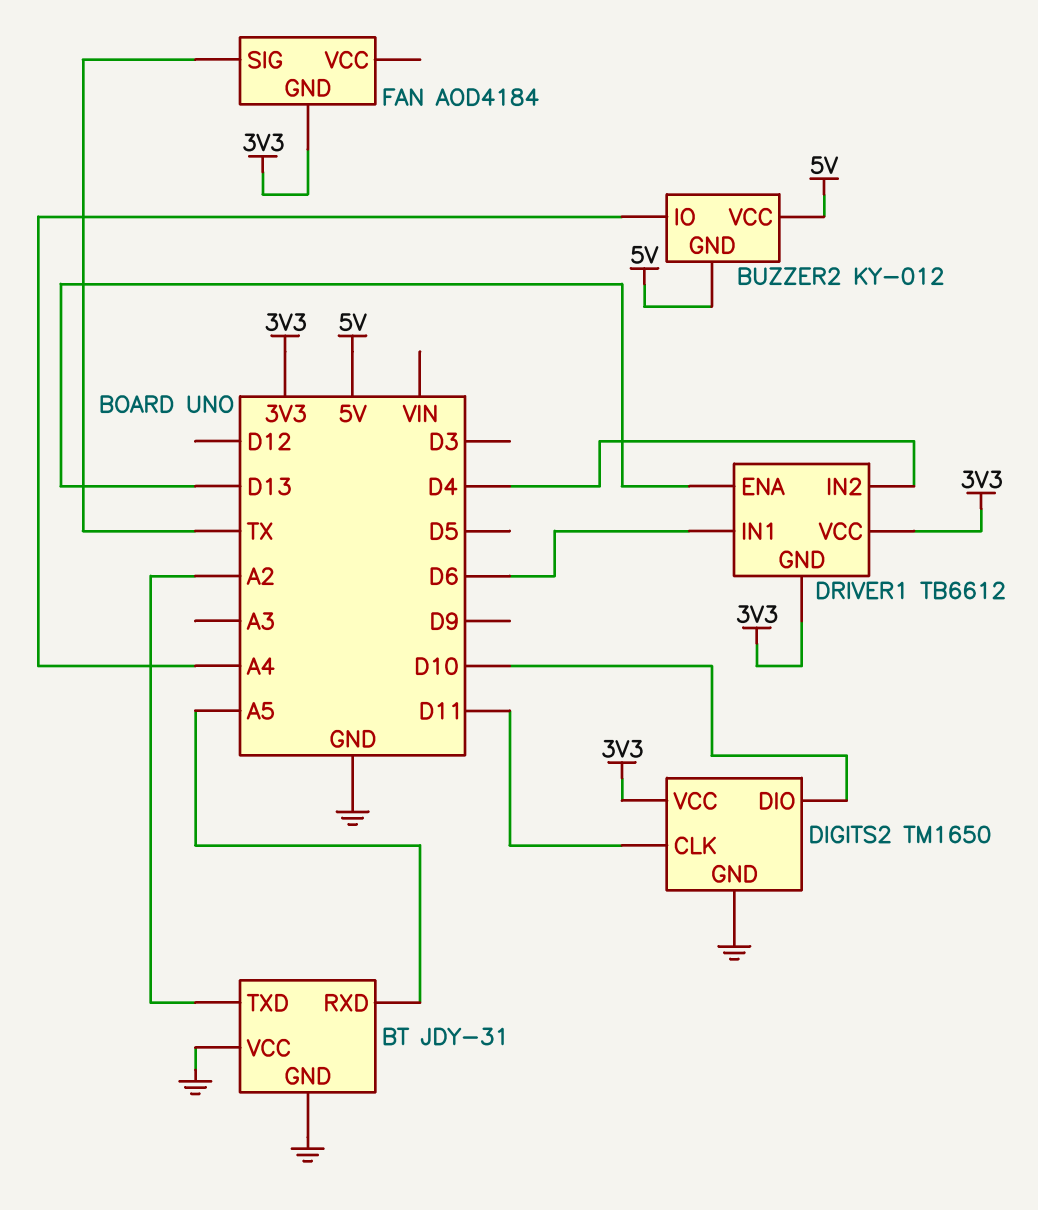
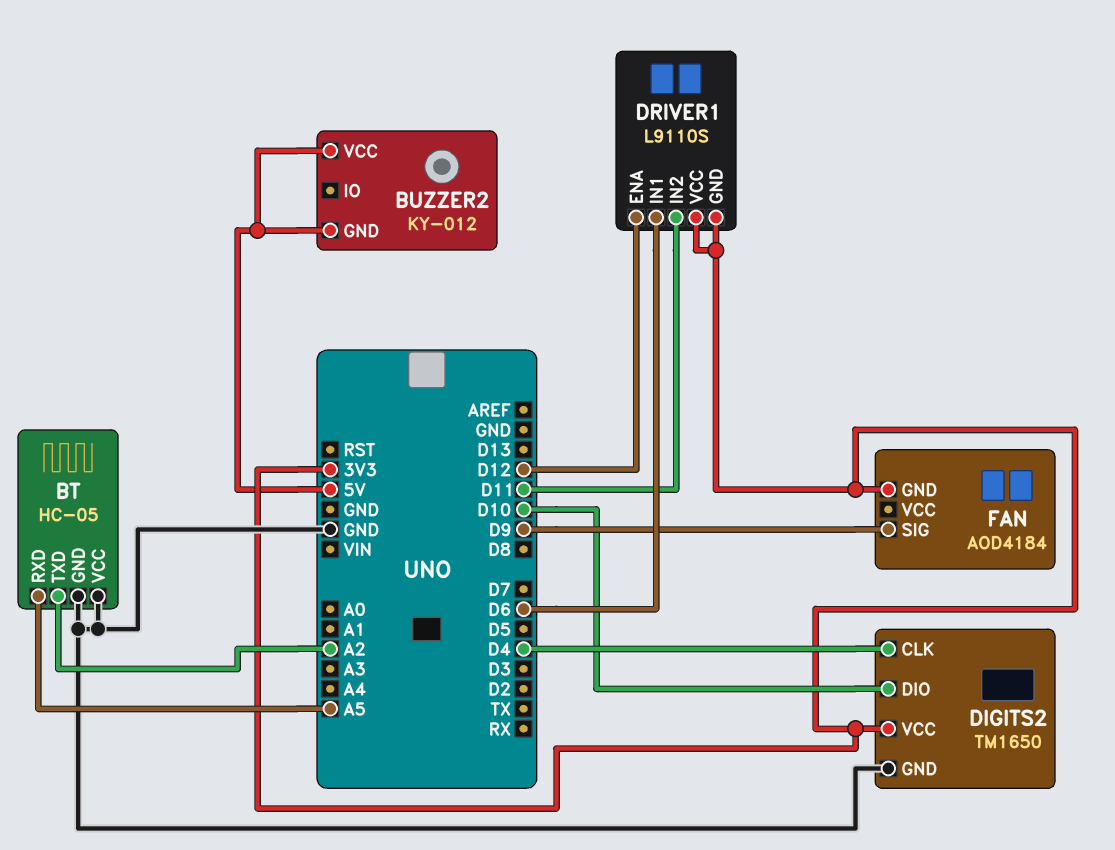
BT: JDY-31 -> HC-05
BUZZER2 pin IO: A4 -> none
DIGITS2 pin CLK: D11 -> D4
DRIVER1: TB6612 -> L9110S
DRIVER1 pin ENA: D13 -> D12
DRIVER1 pin IN2: D4 -> D11
FAN pin SIG: TX -> D9

